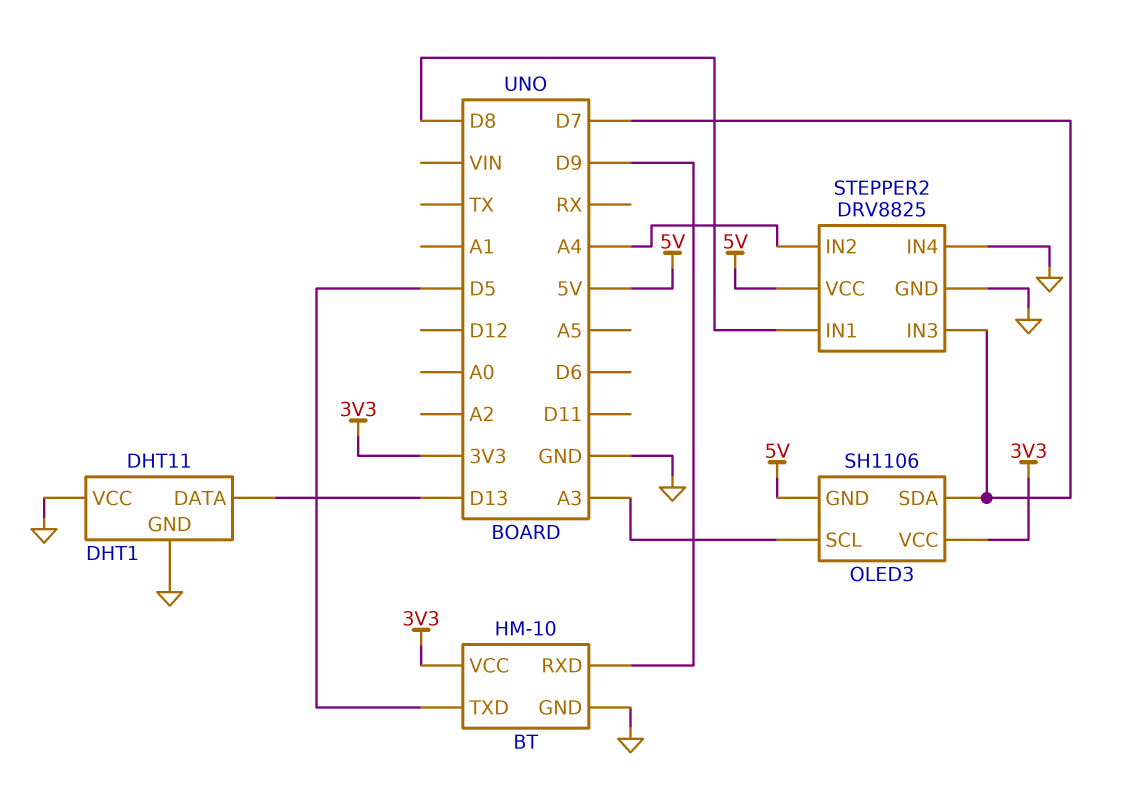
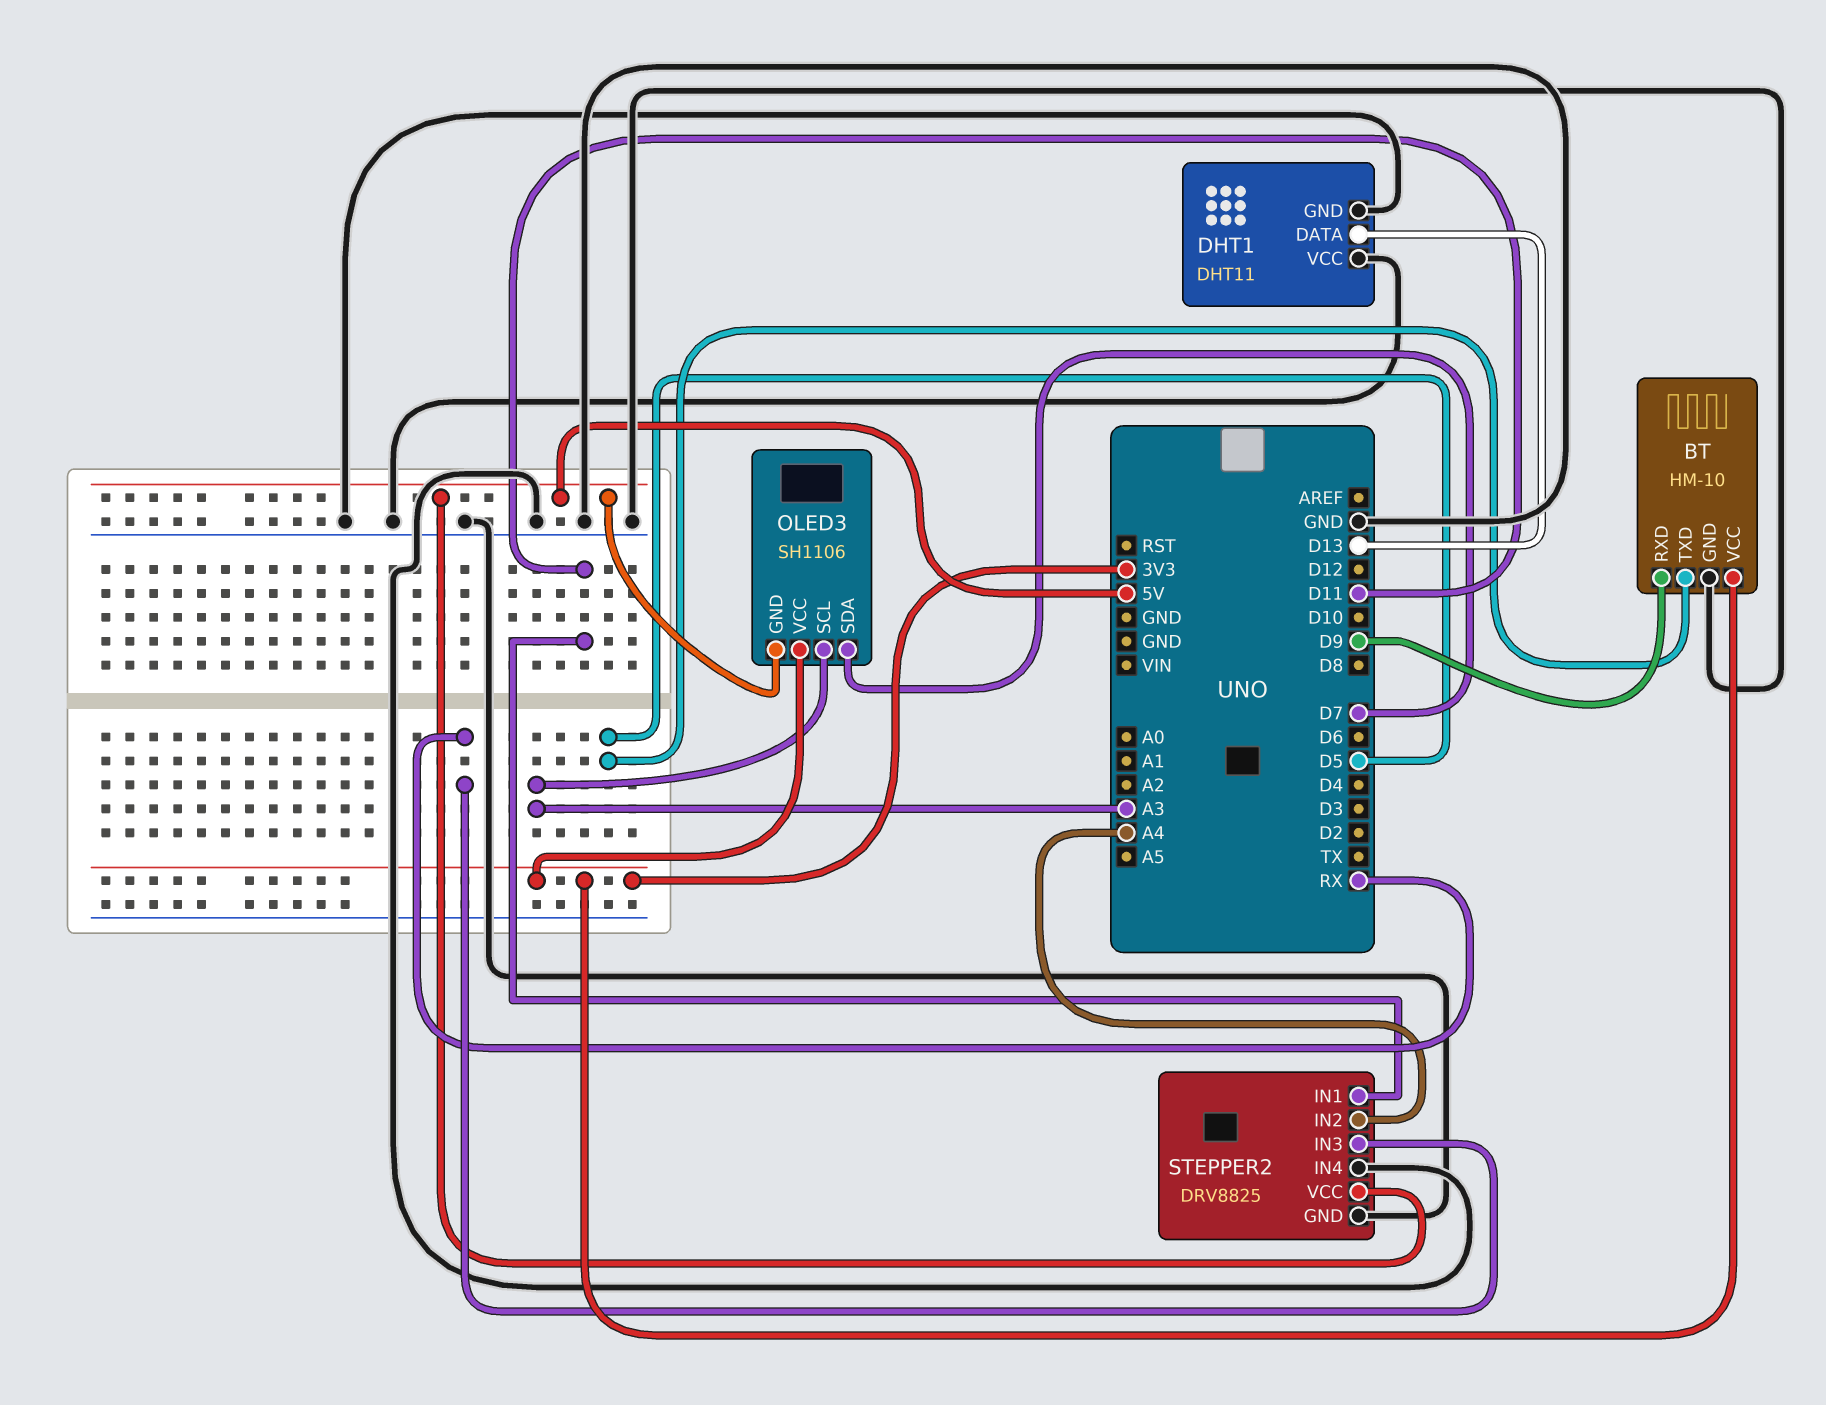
STEPPER2 pin IN1: D8 -> D11
STEPPER2 pin IN3: D7 -> RX

